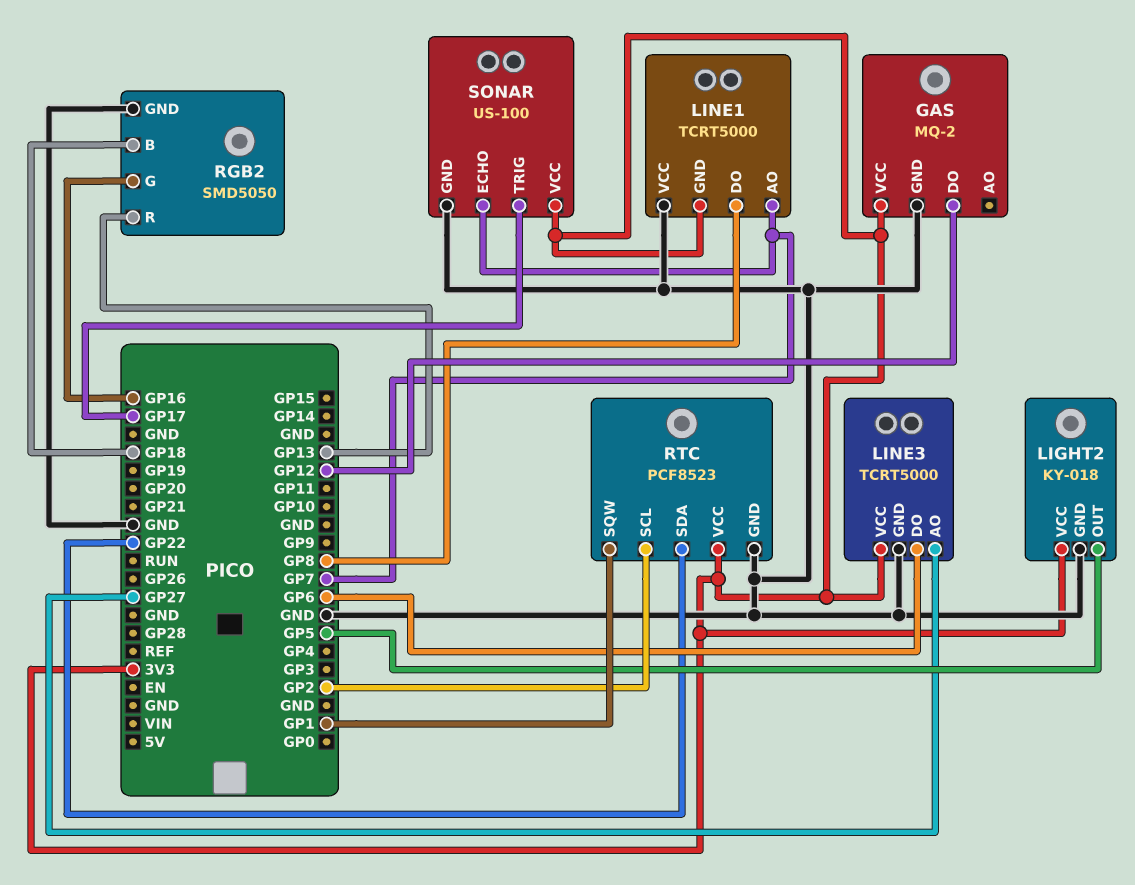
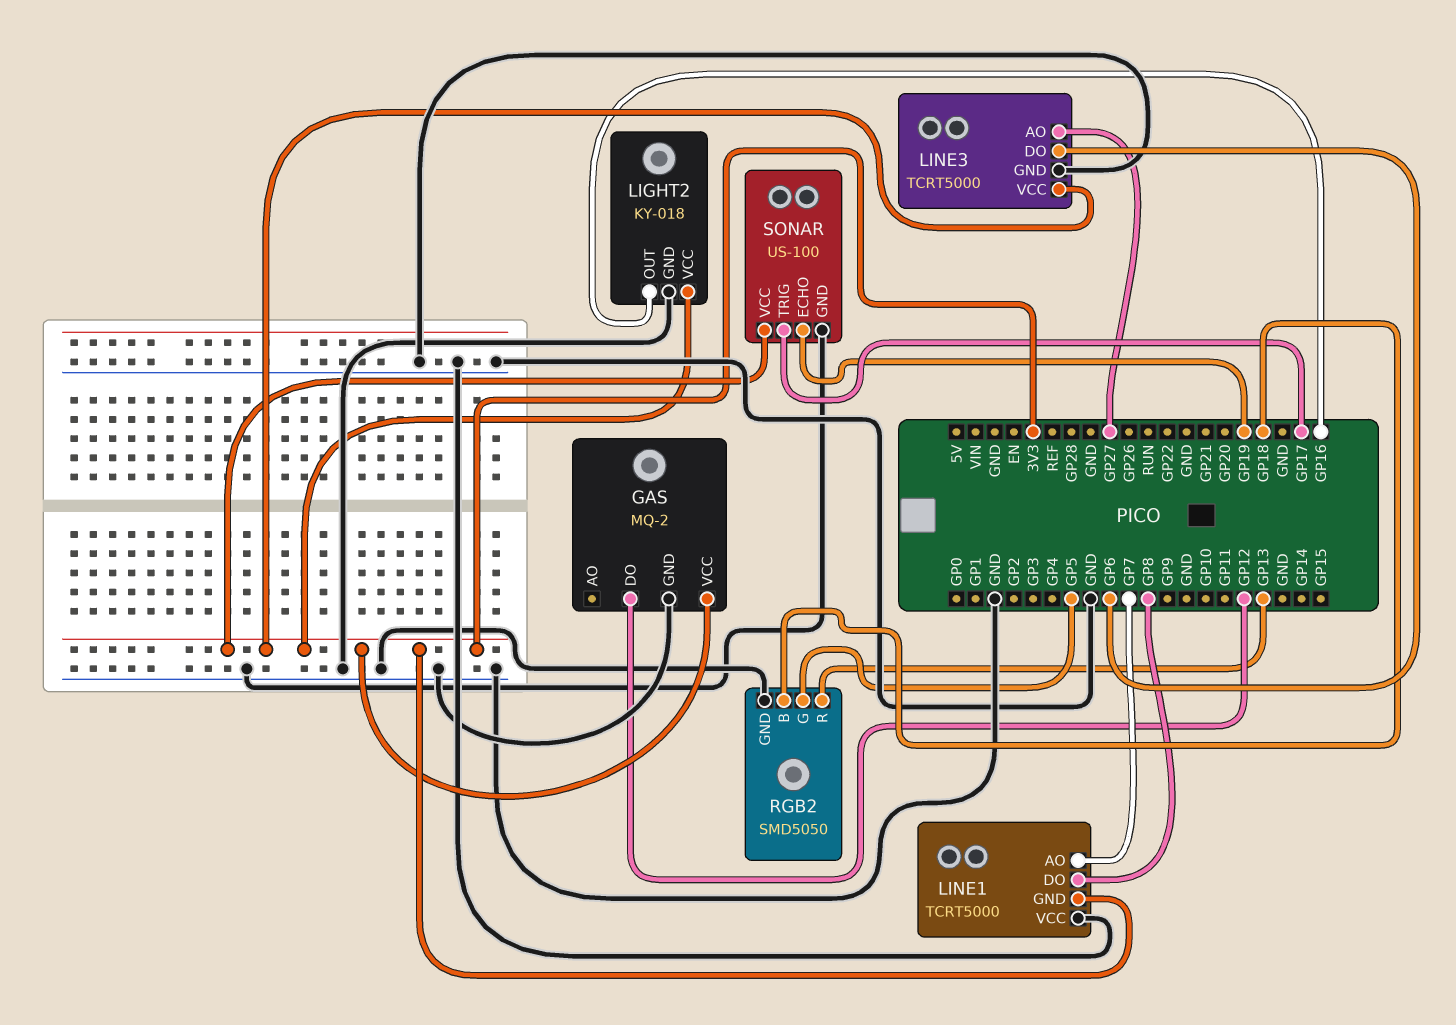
LIGHT2 pin OUT: GP5 -> GP16
RGB2 pin G: GP16 -> GP5
RTC: PCF8523 -> none
RTC pin GND: GND -> none
RTC pin SCL: GP2 -> none
RTC pin SDA: GP22 -> none
RTC pin SQW: GP1 -> none
RTC pin VCC: 3V3 -> none
SONAR pin ECHO: GP7 -> GP19

